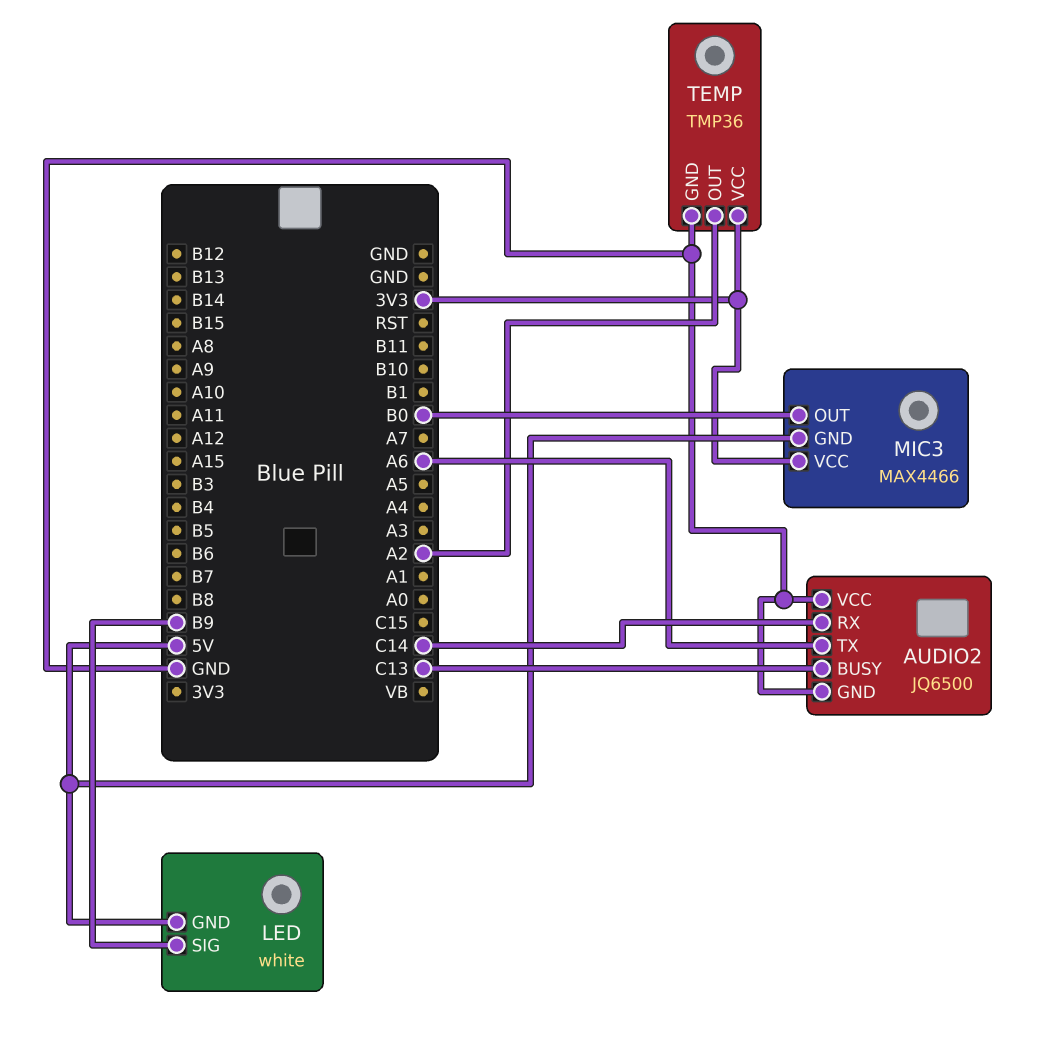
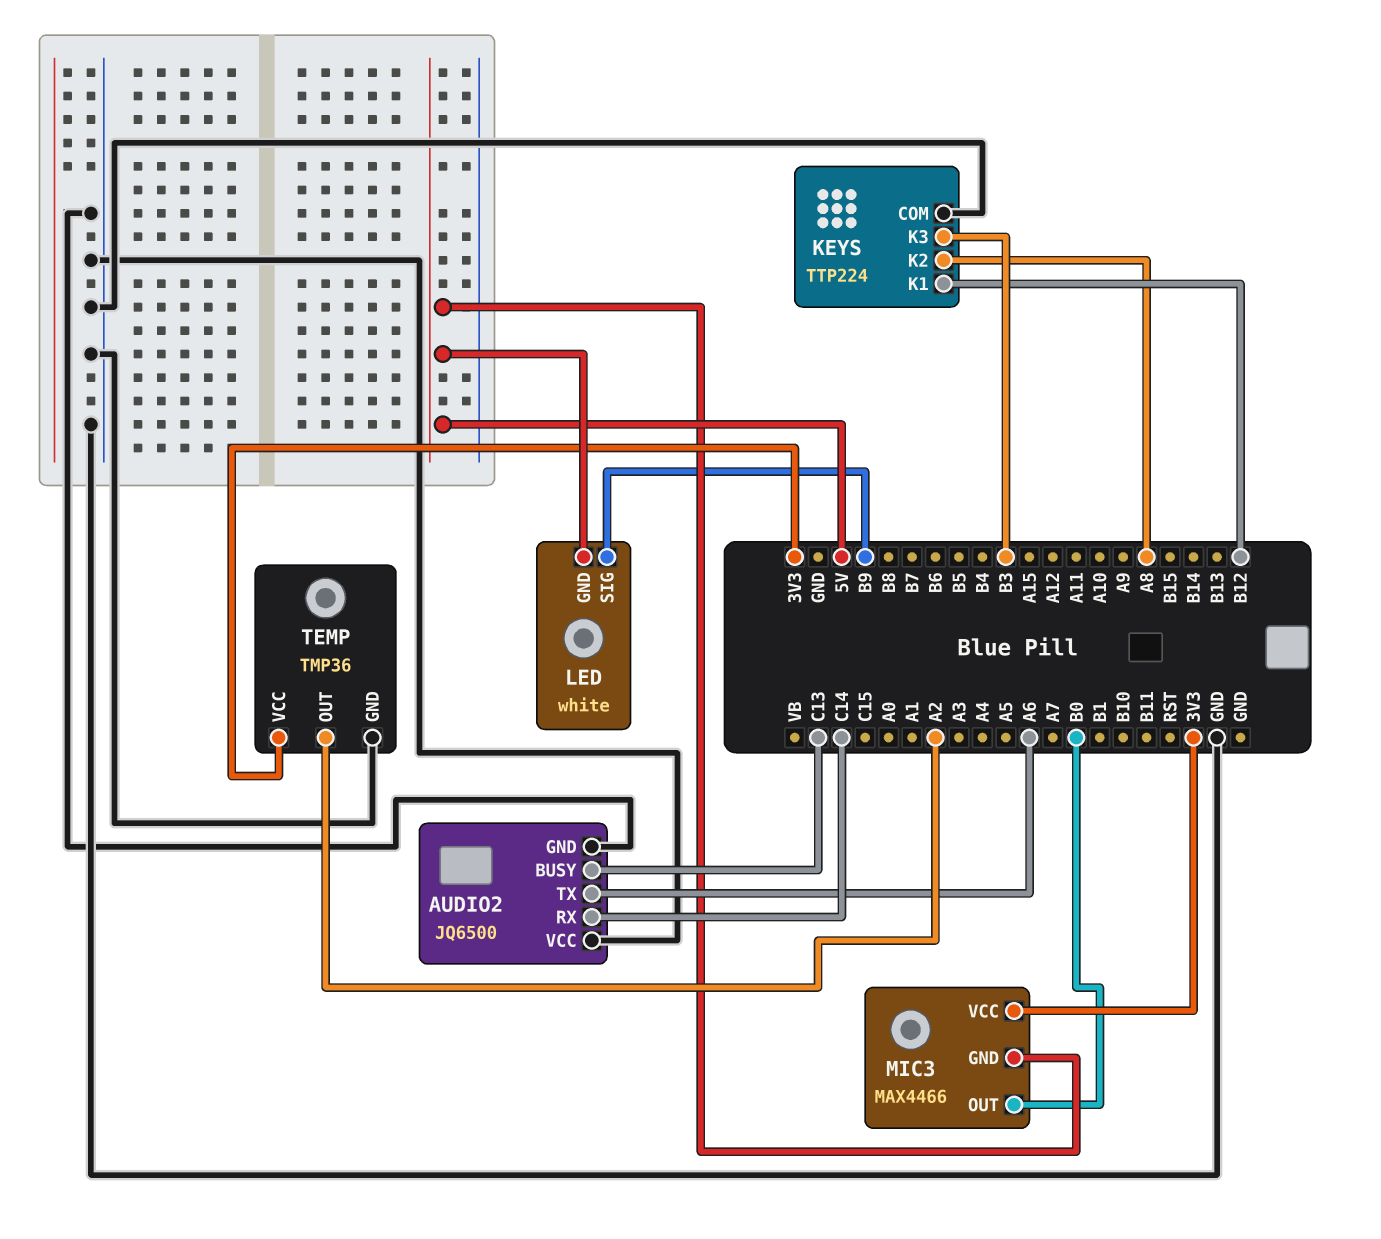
KEYS: none -> TTP224
KEYS pin COM: none -> GND
KEYS pin K1: none -> B12
KEYS pin K2: none -> A8
KEYS pin K3: none -> B3

